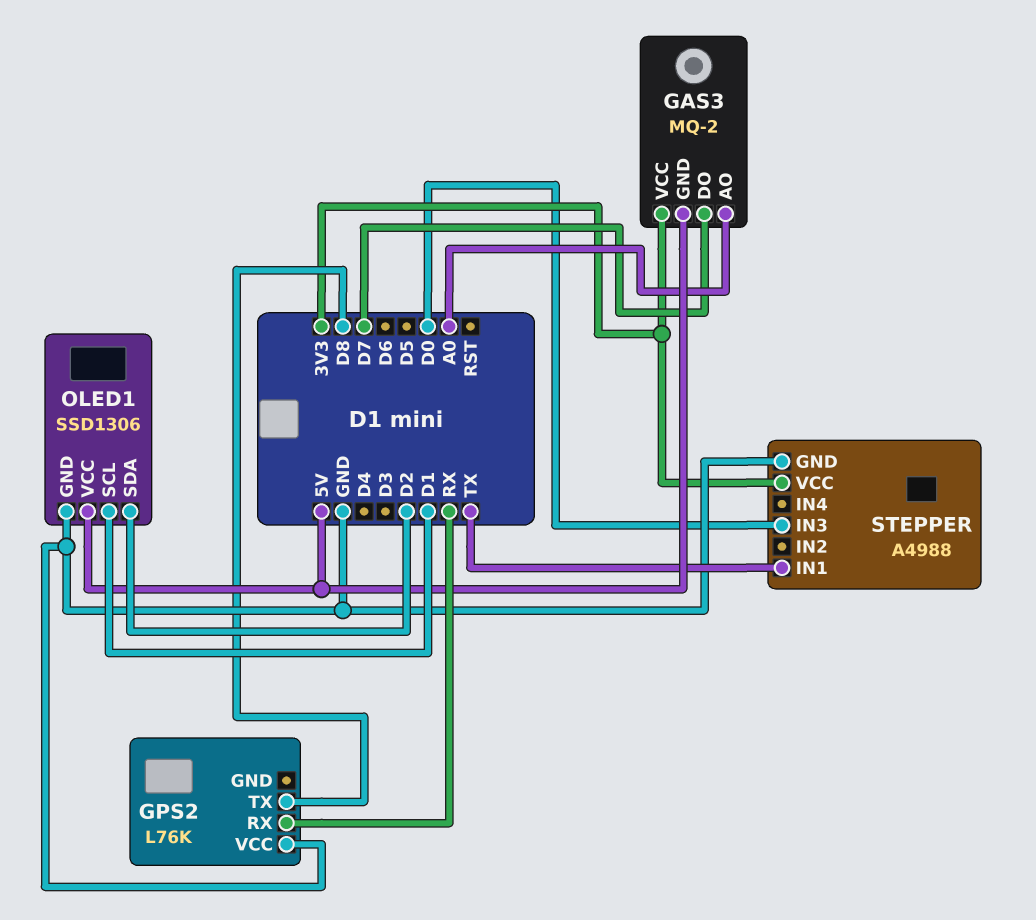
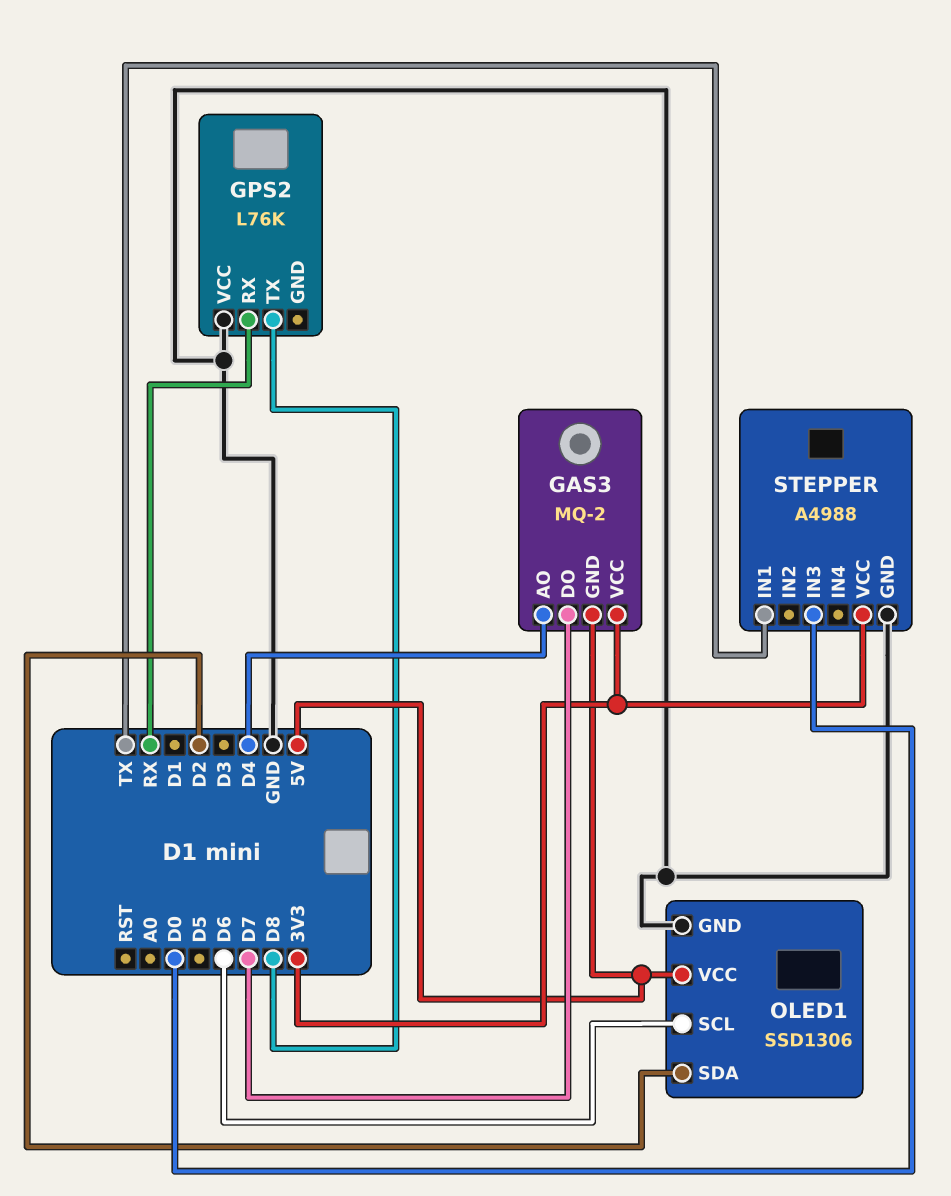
GAS3 pin AO: A0 -> D4
OLED1 pin SCL: D1 -> D6

